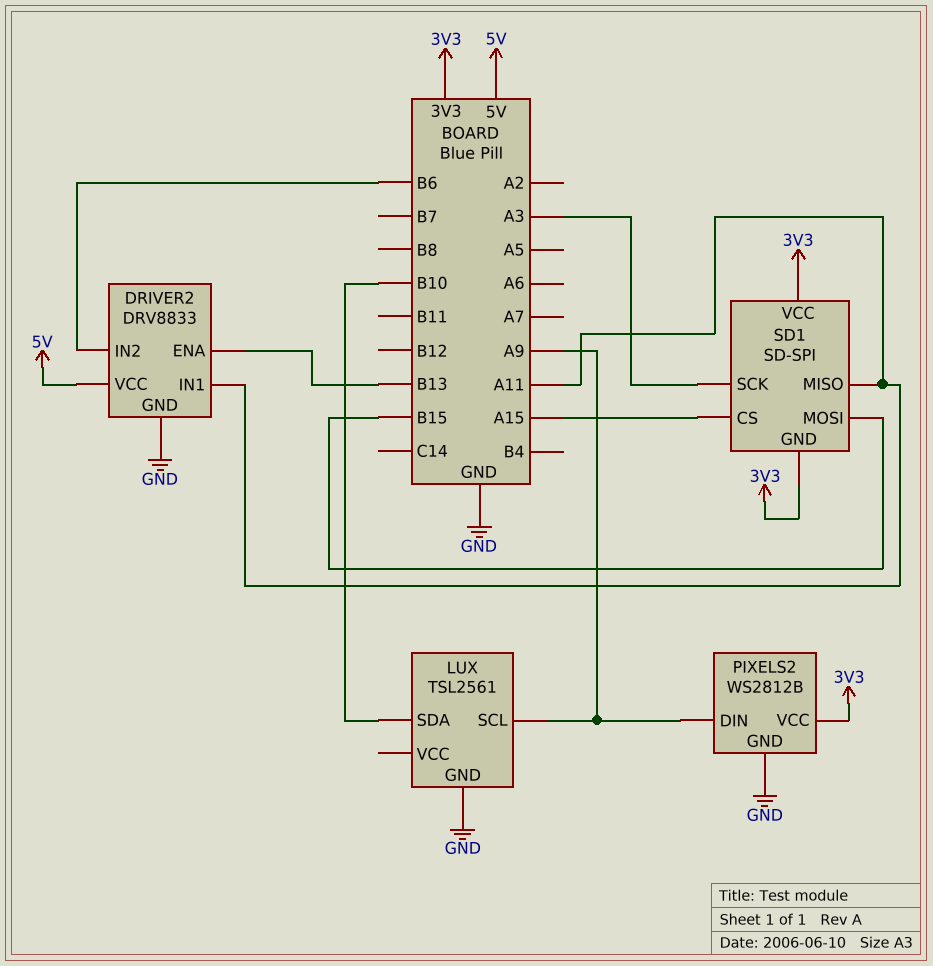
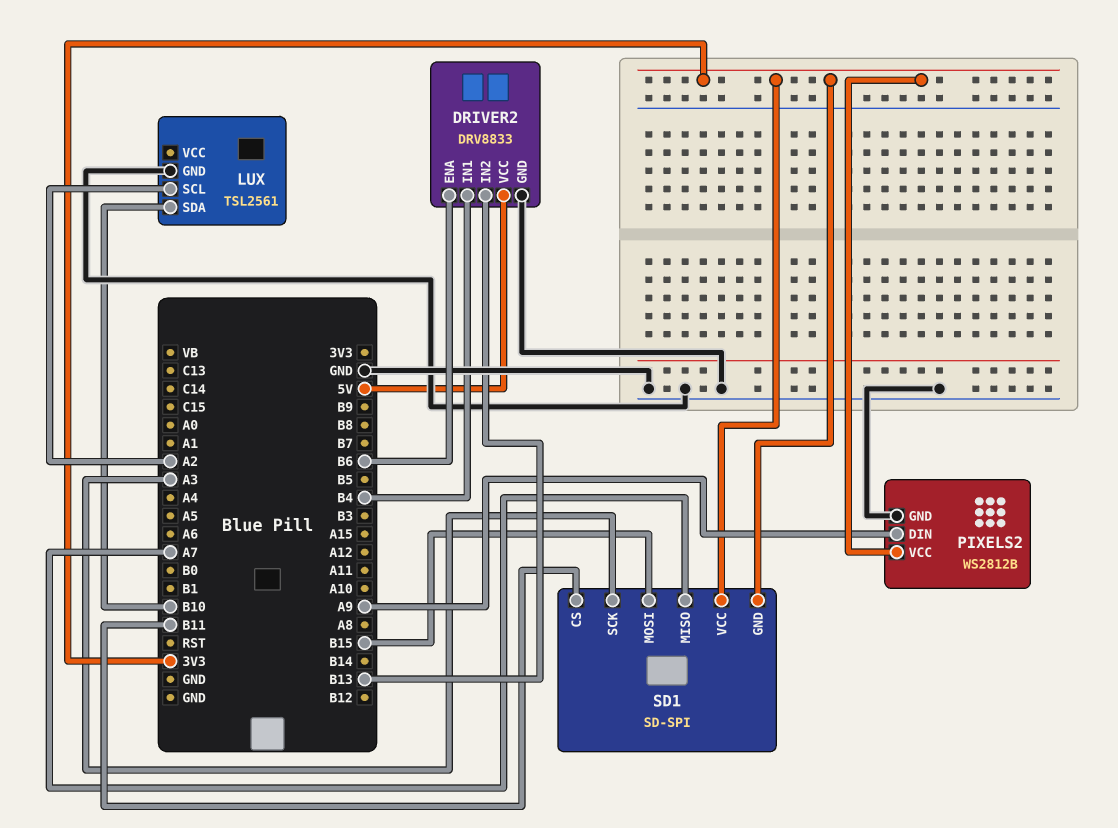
DRIVER2 pin ENA: B13 -> B6
DRIVER2 pin IN1: A11 -> B4
DRIVER2 pin IN2: B6 -> B13
LUX pin SCL: A9 -> A2
SD1 pin CS: A15 -> B11
SD1 pin MISO: A11 -> A7

